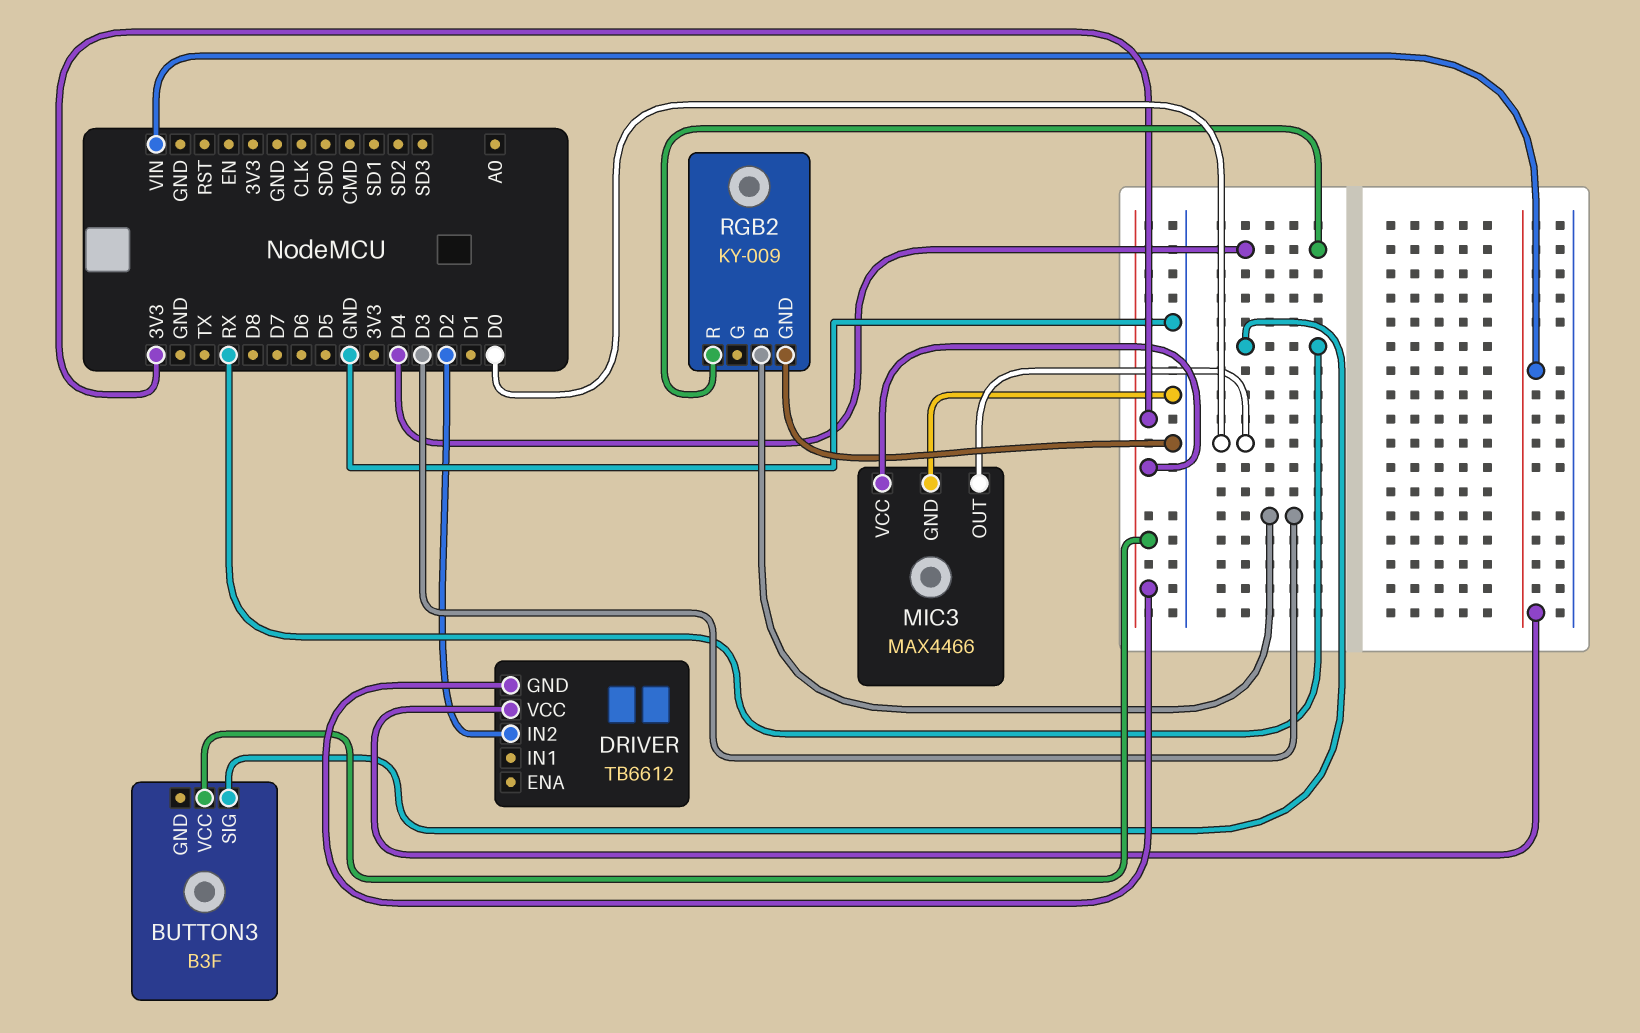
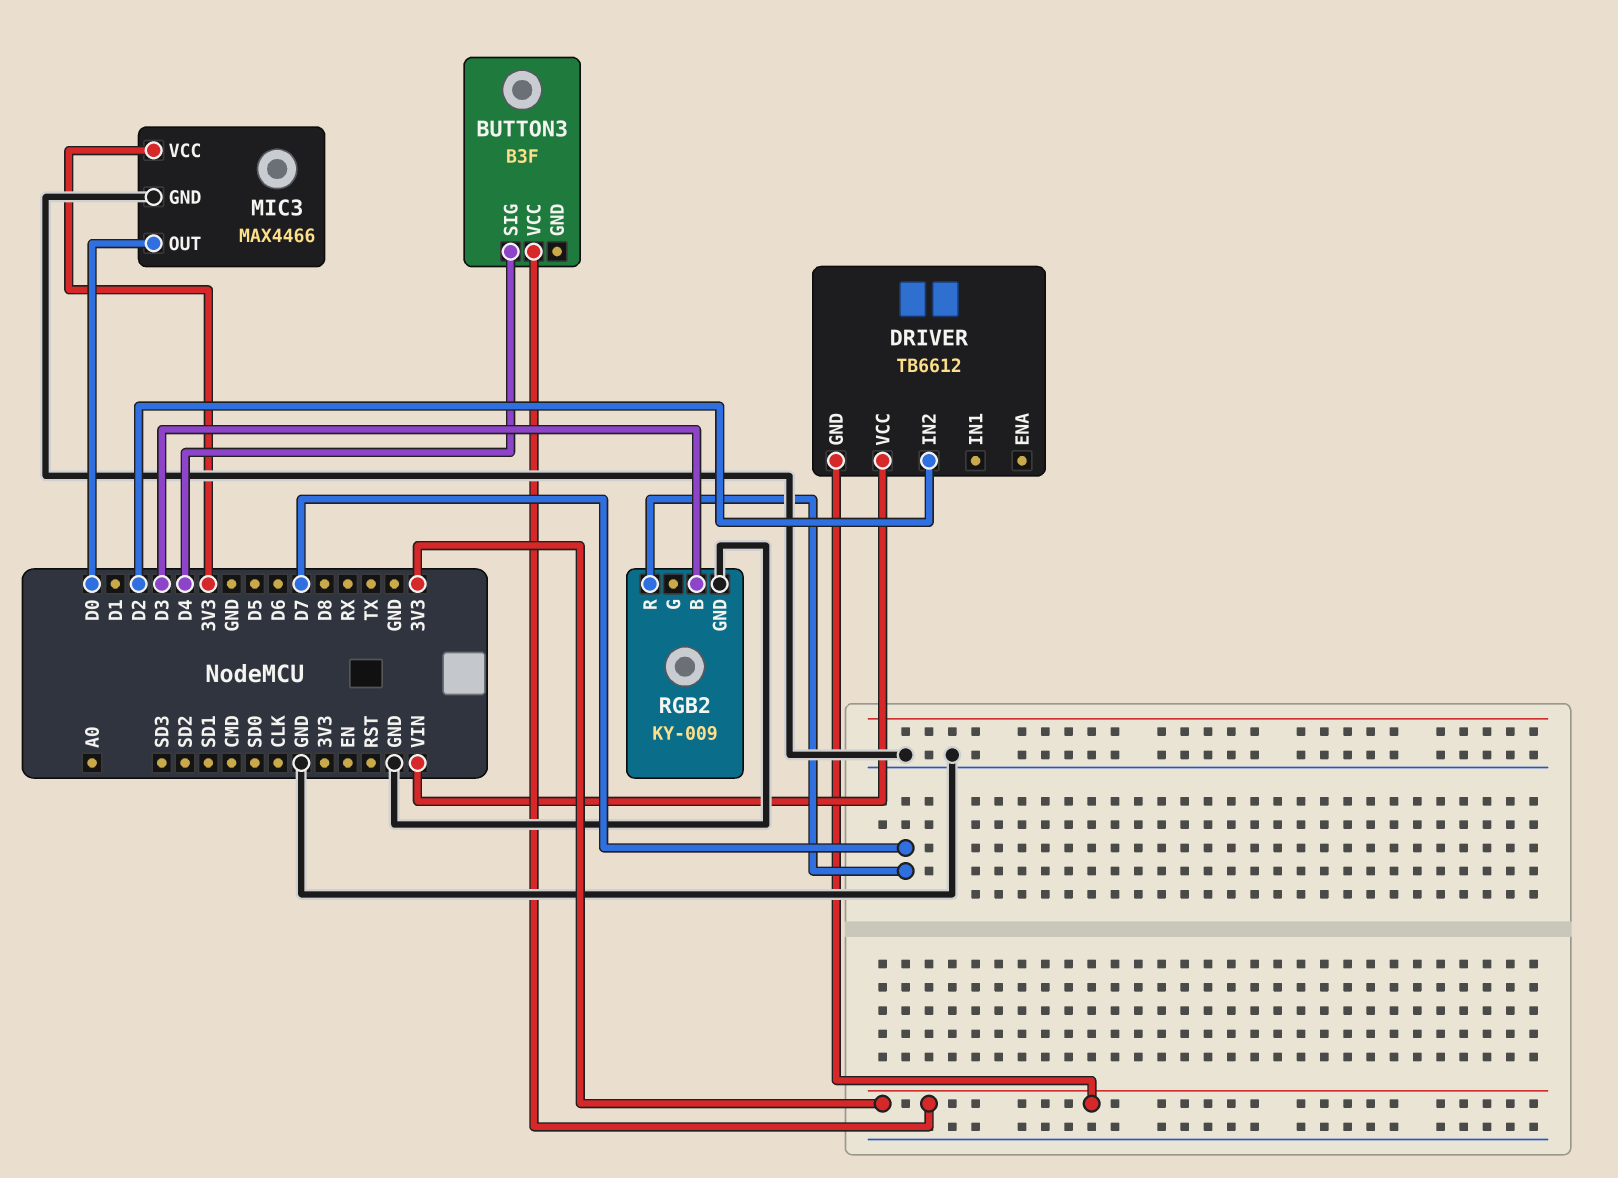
BUTTON3 pin SIG: RX -> D4
RGB2 pin R: D4 -> D7

